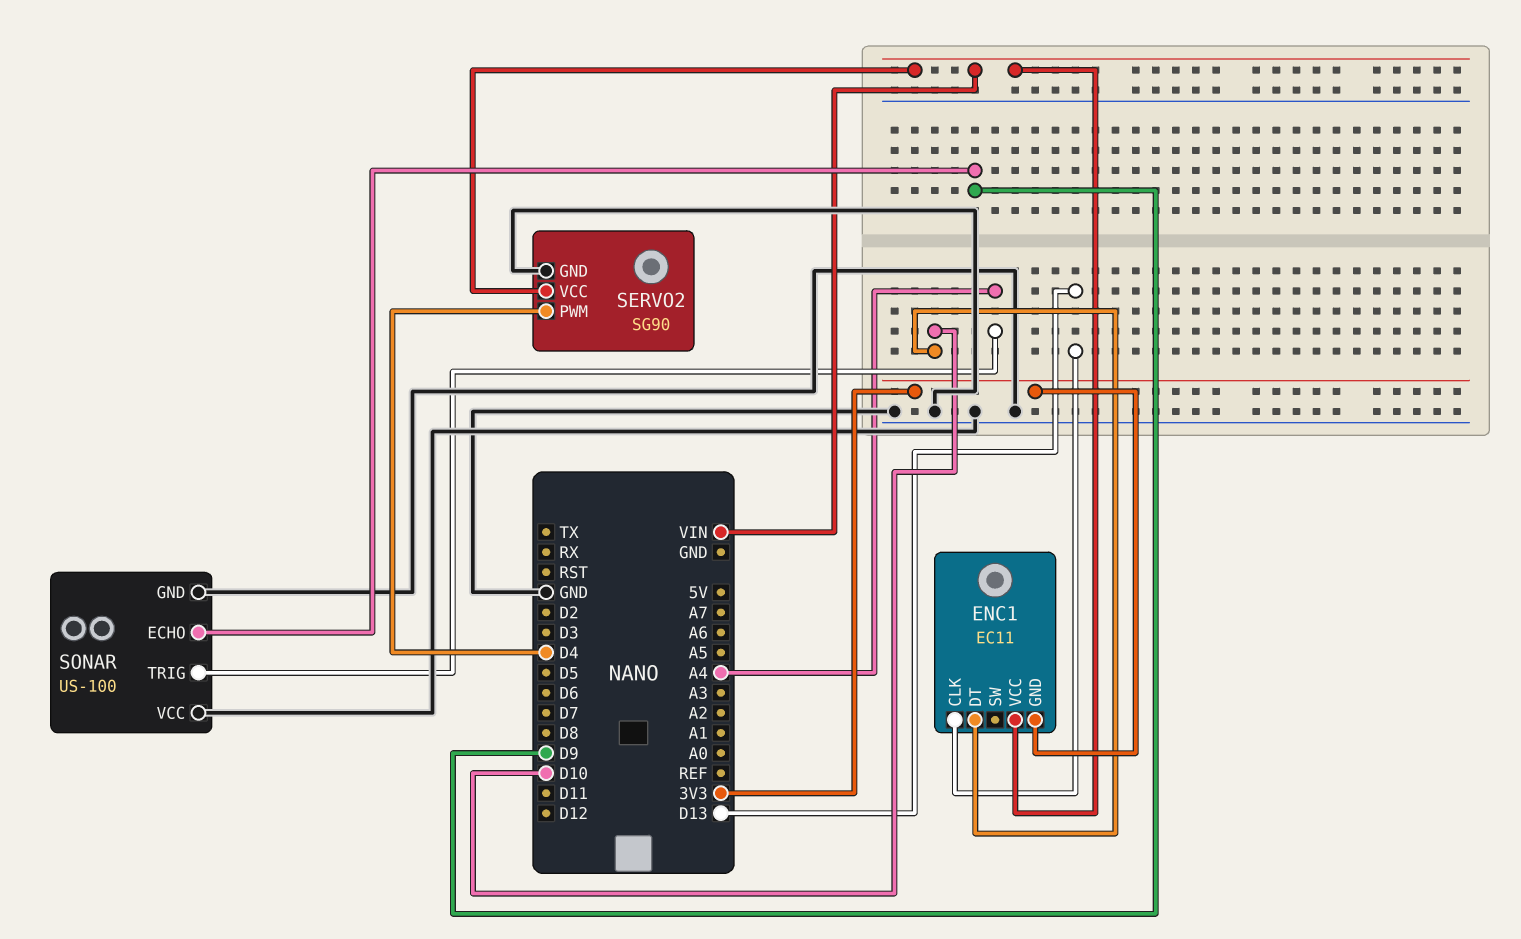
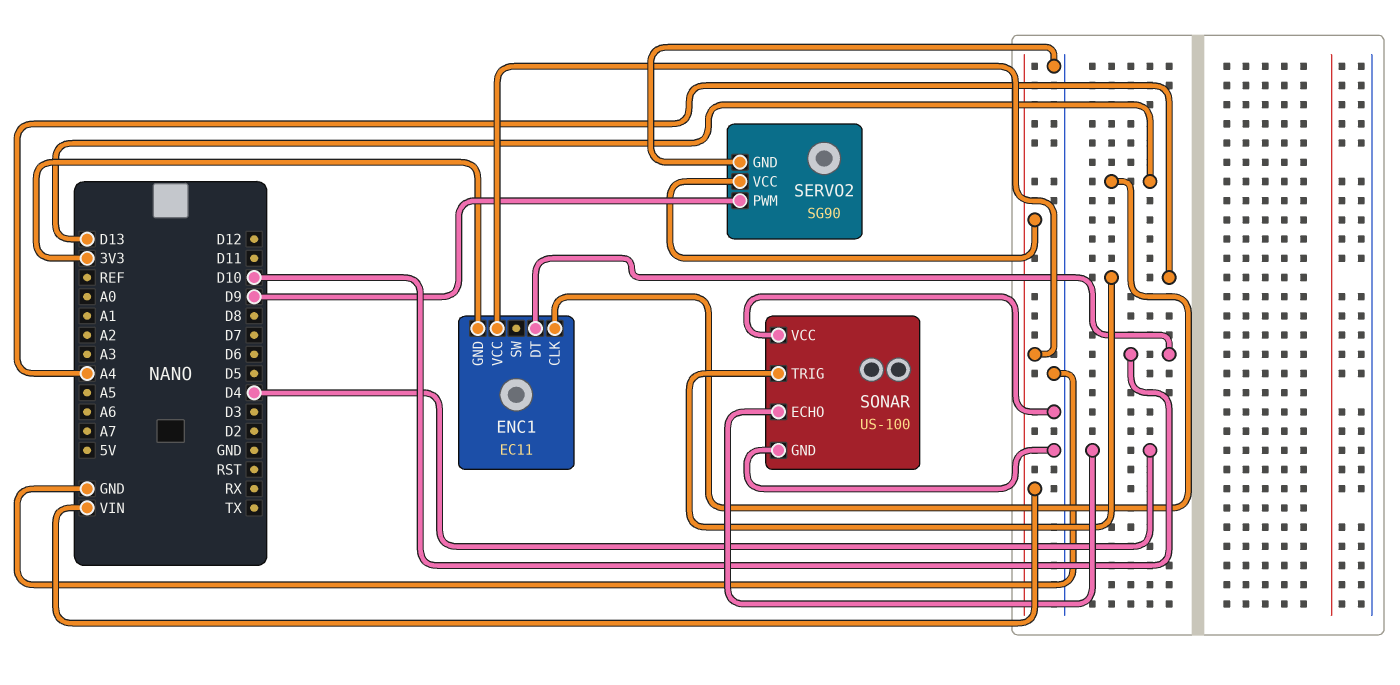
SERVO2 pin PWM: D4 -> D9
SONAR pin ECHO: D9 -> D4

